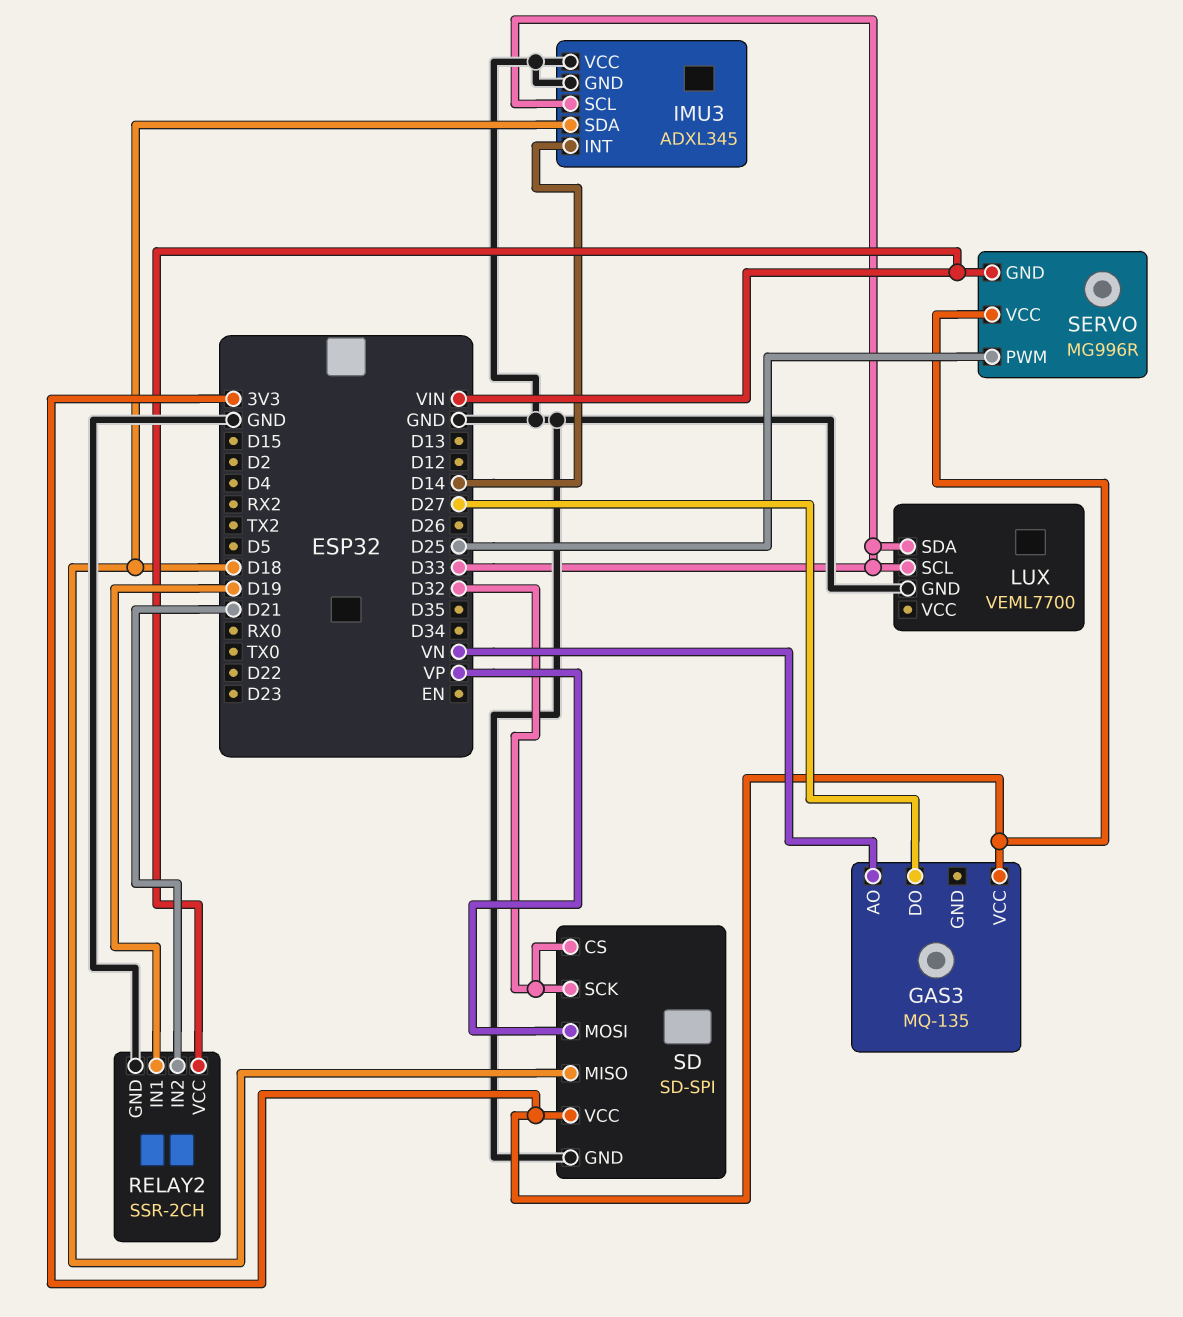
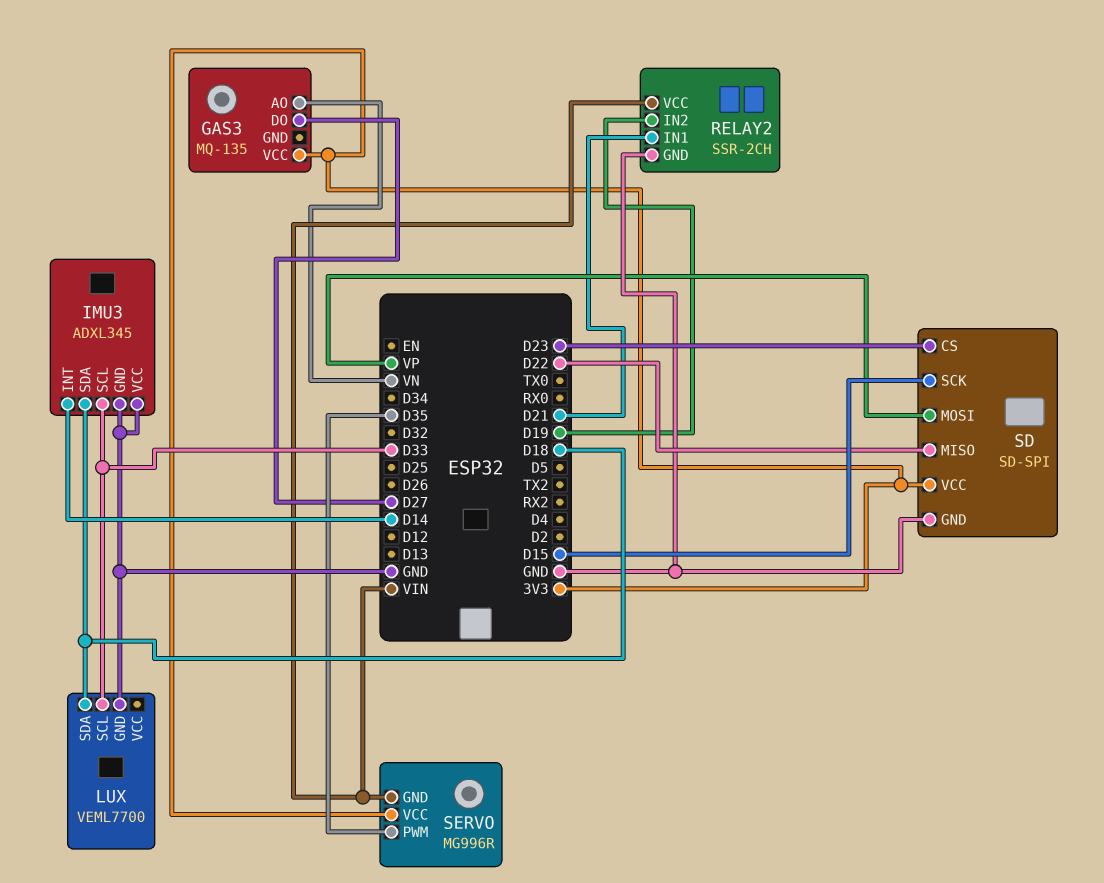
LUX pin SDA: D33 -> D18
RELAY2 pin IN1: D19 -> D21
RELAY2 pin IN2: D21 -> D19
SD pin CS: D32 -> D23
SD pin MISO: D18 -> D22
SD pin SCK: D32 -> D15
SERVO pin PWM: D25 -> D35

